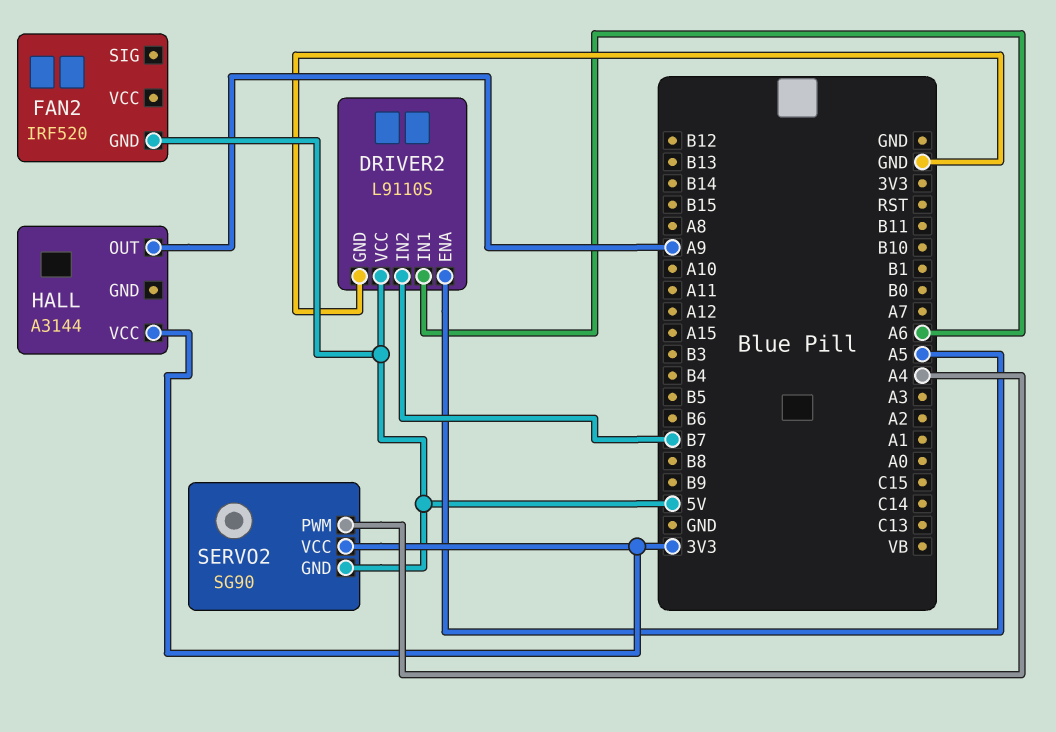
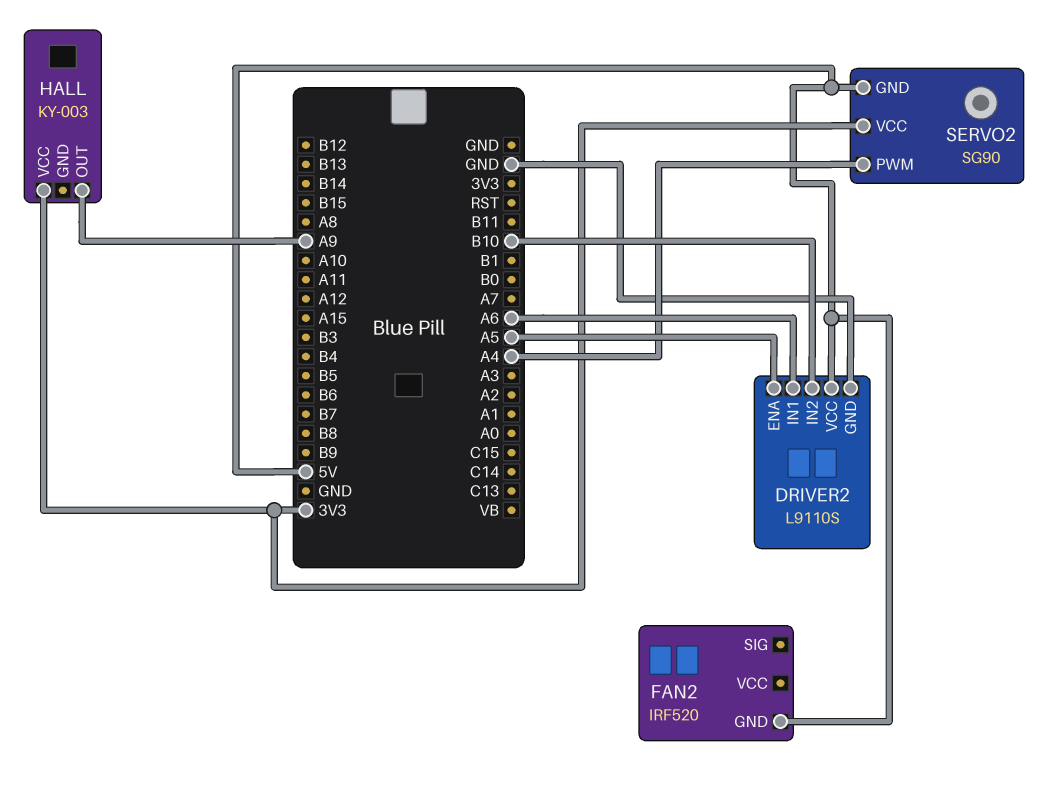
DRIVER2 pin IN2: B7 -> B10
HALL: A3144 -> KY-003

